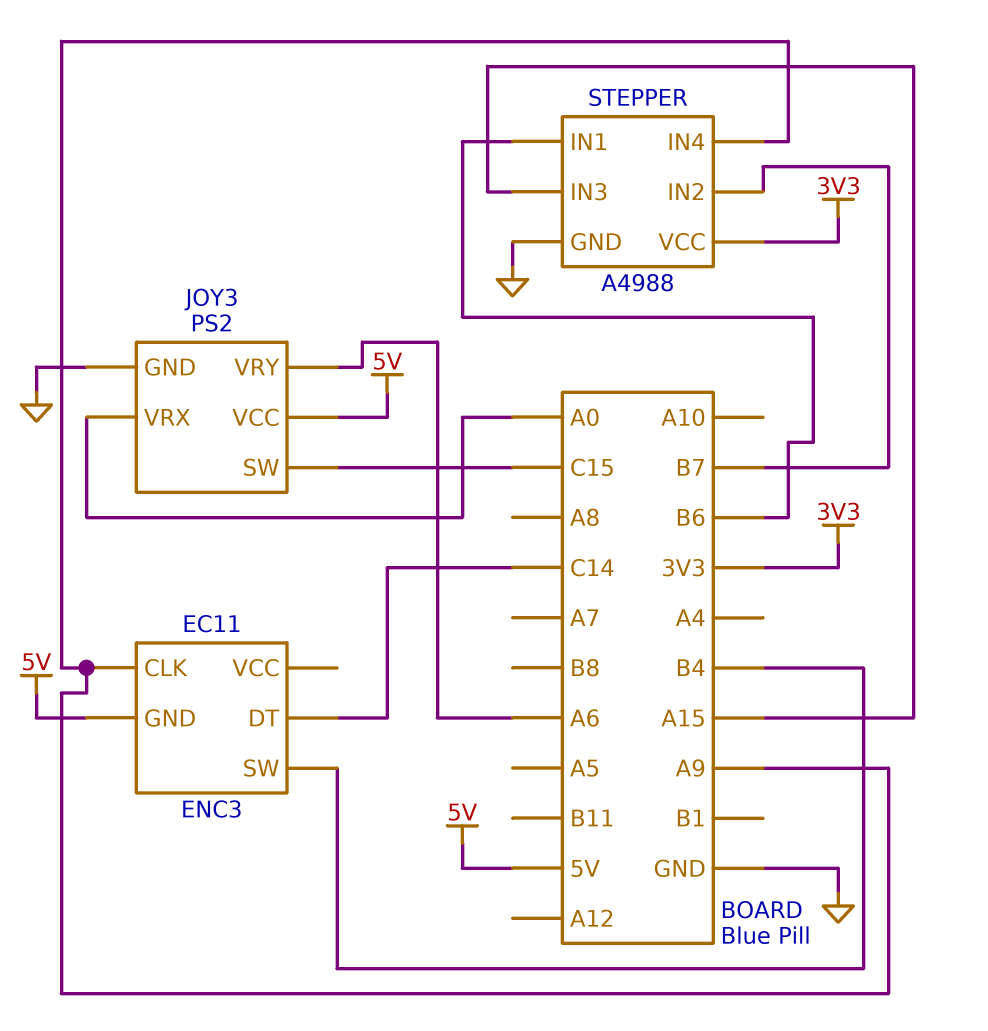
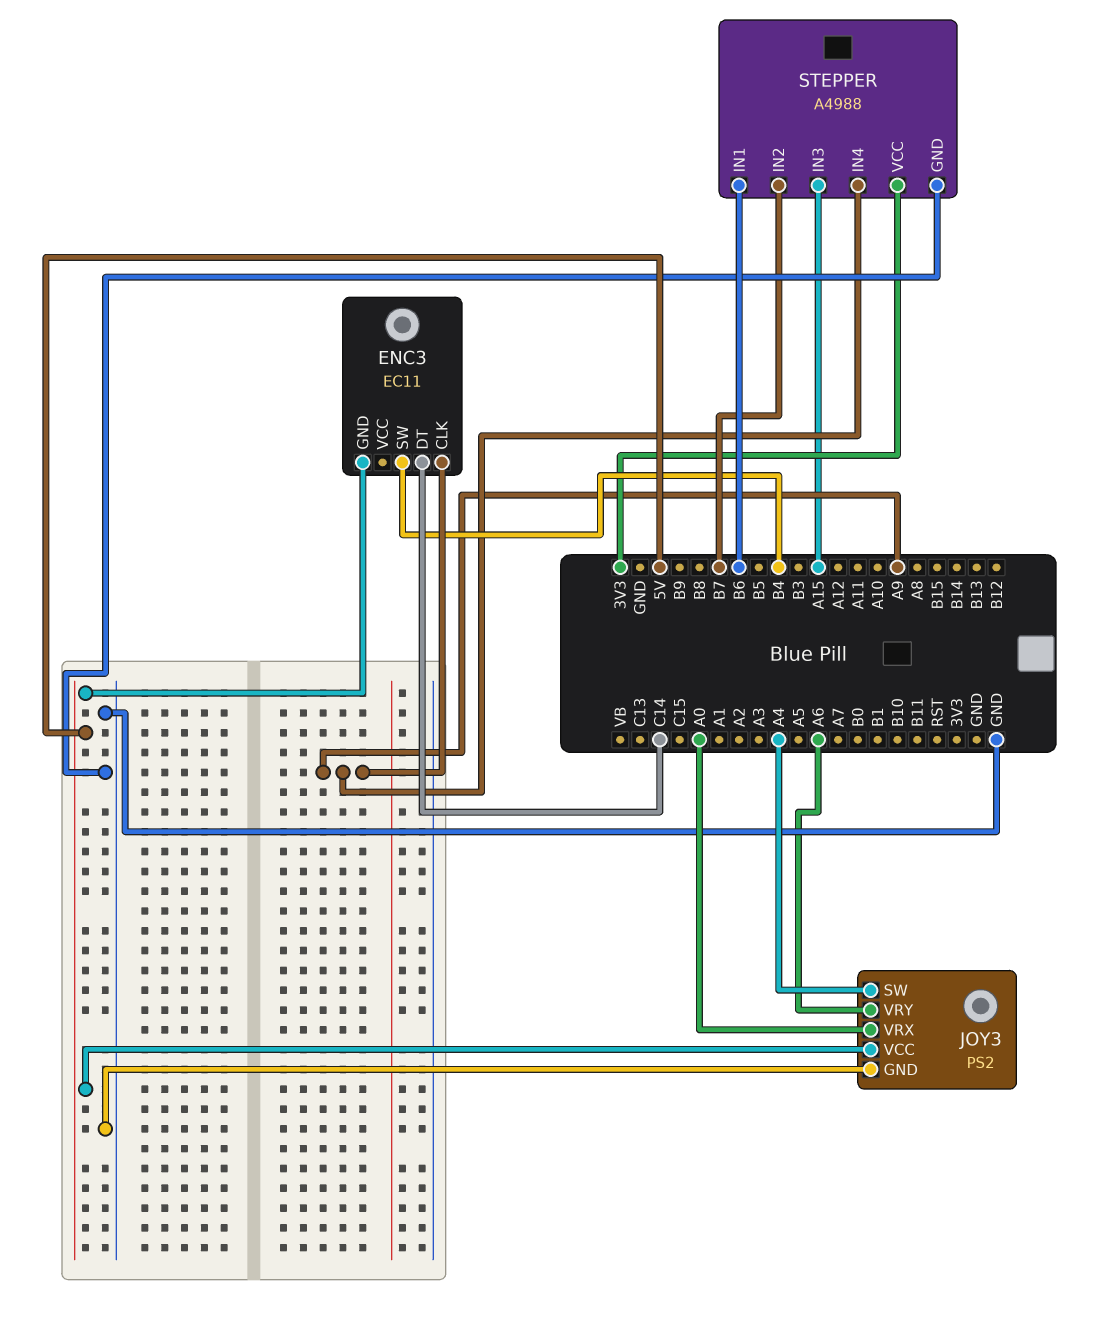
JOY3 pin SW: C15 -> A4

